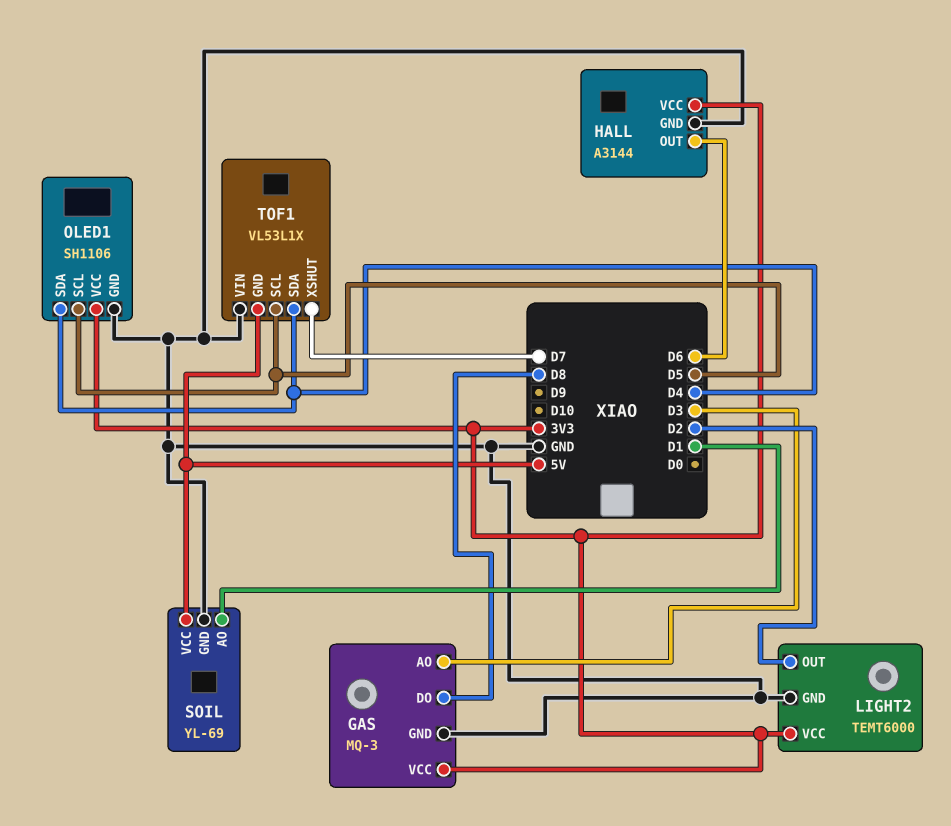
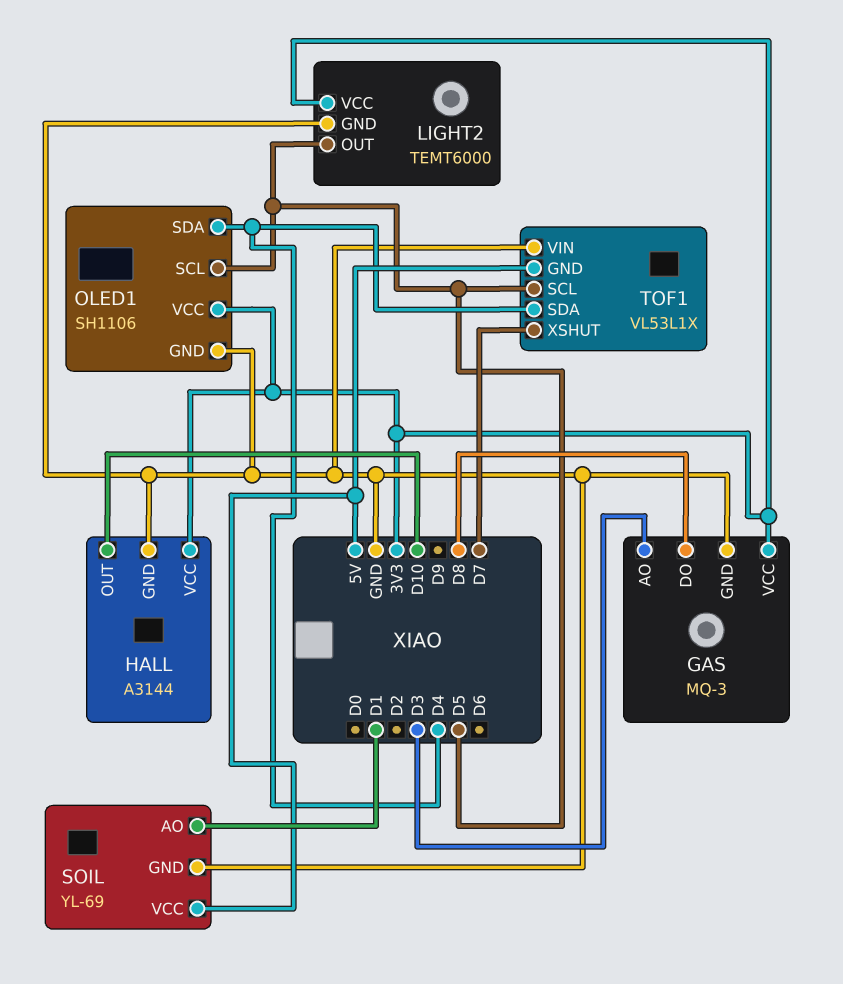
HALL pin OUT: D6 -> D10
LIGHT2 pin OUT: D2 -> D5

